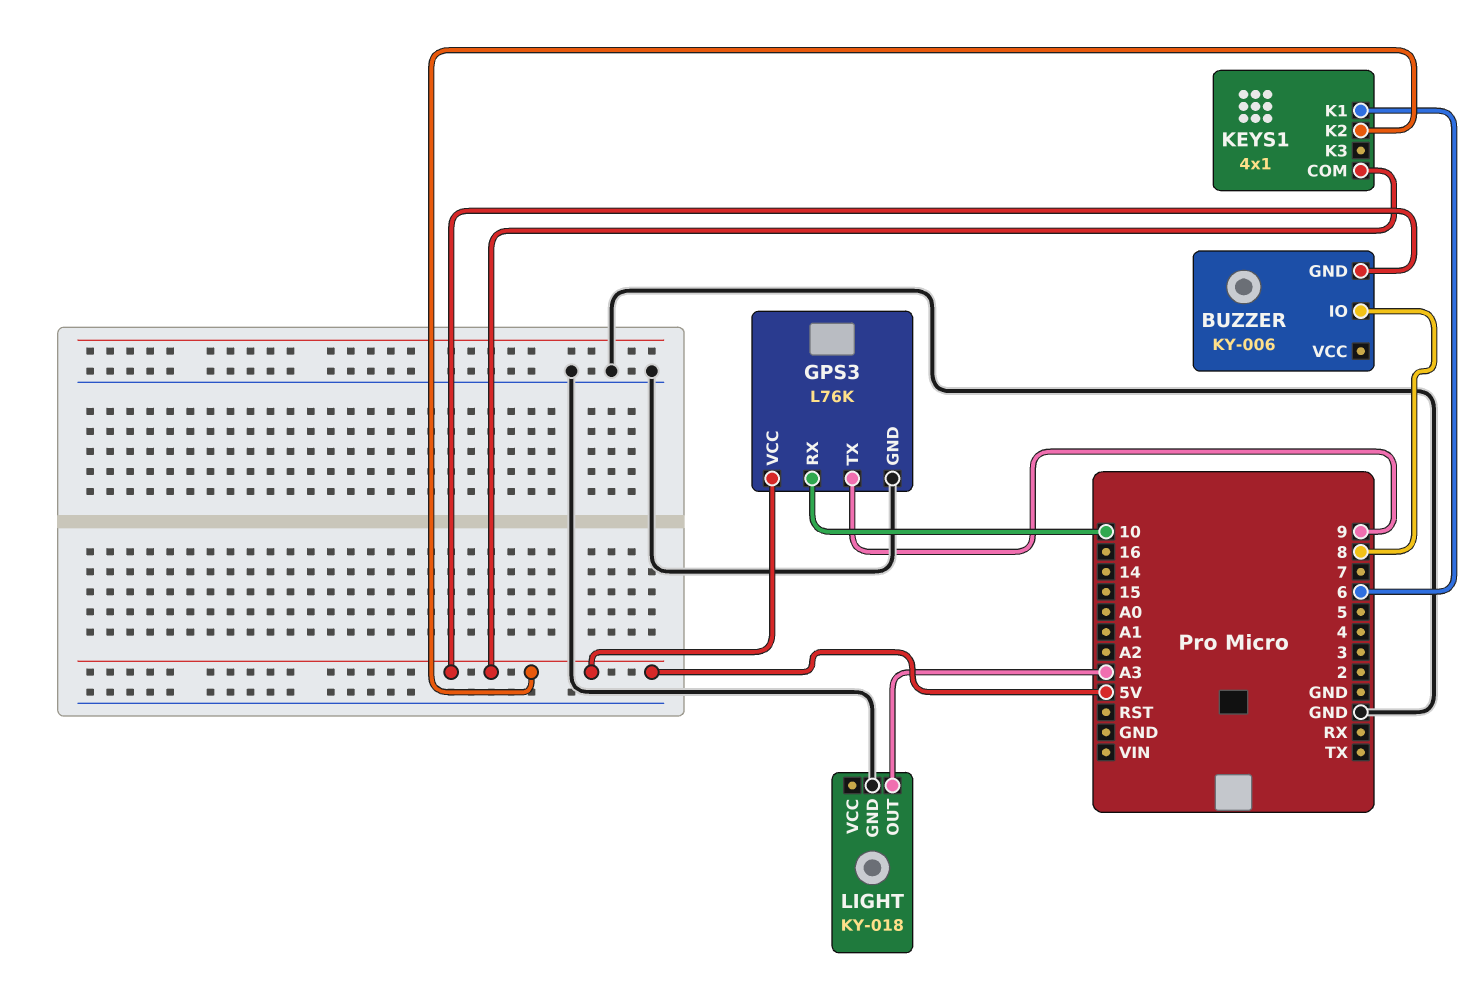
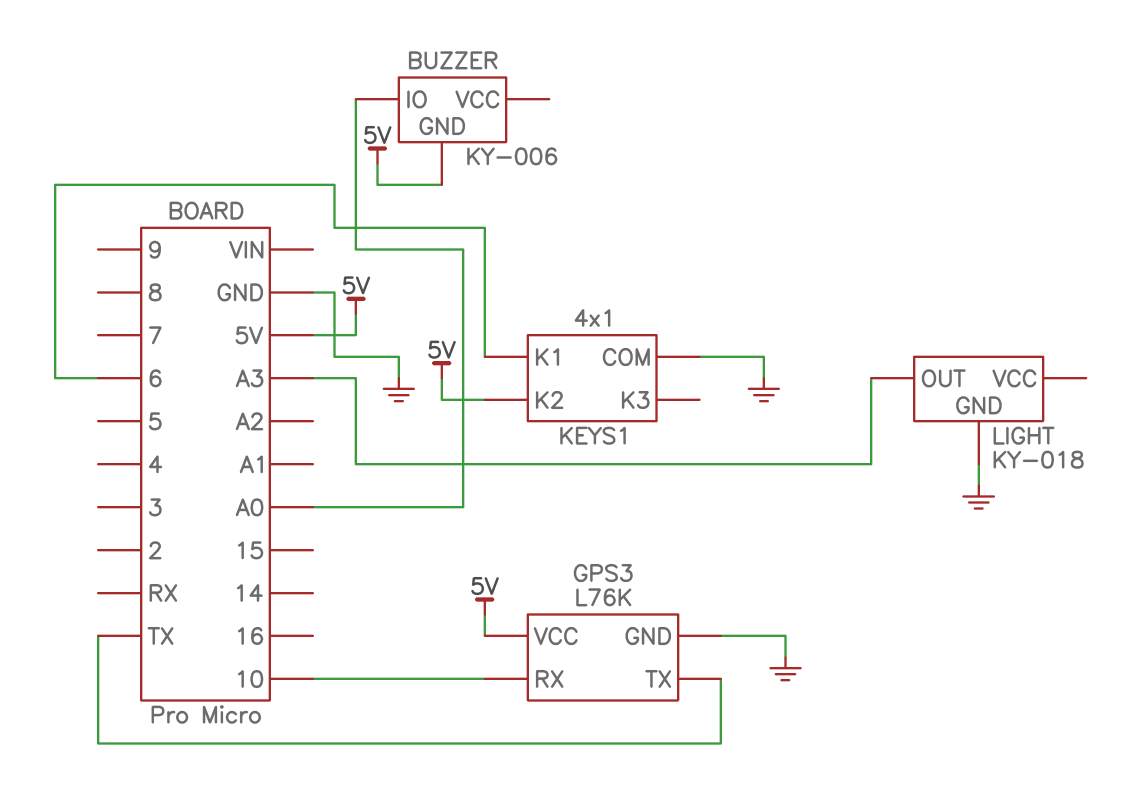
BUZZER pin IO: 8 -> A0
GPS3 pin TX: 9 -> TX
KEYS1 pin COM: 5V -> GND

